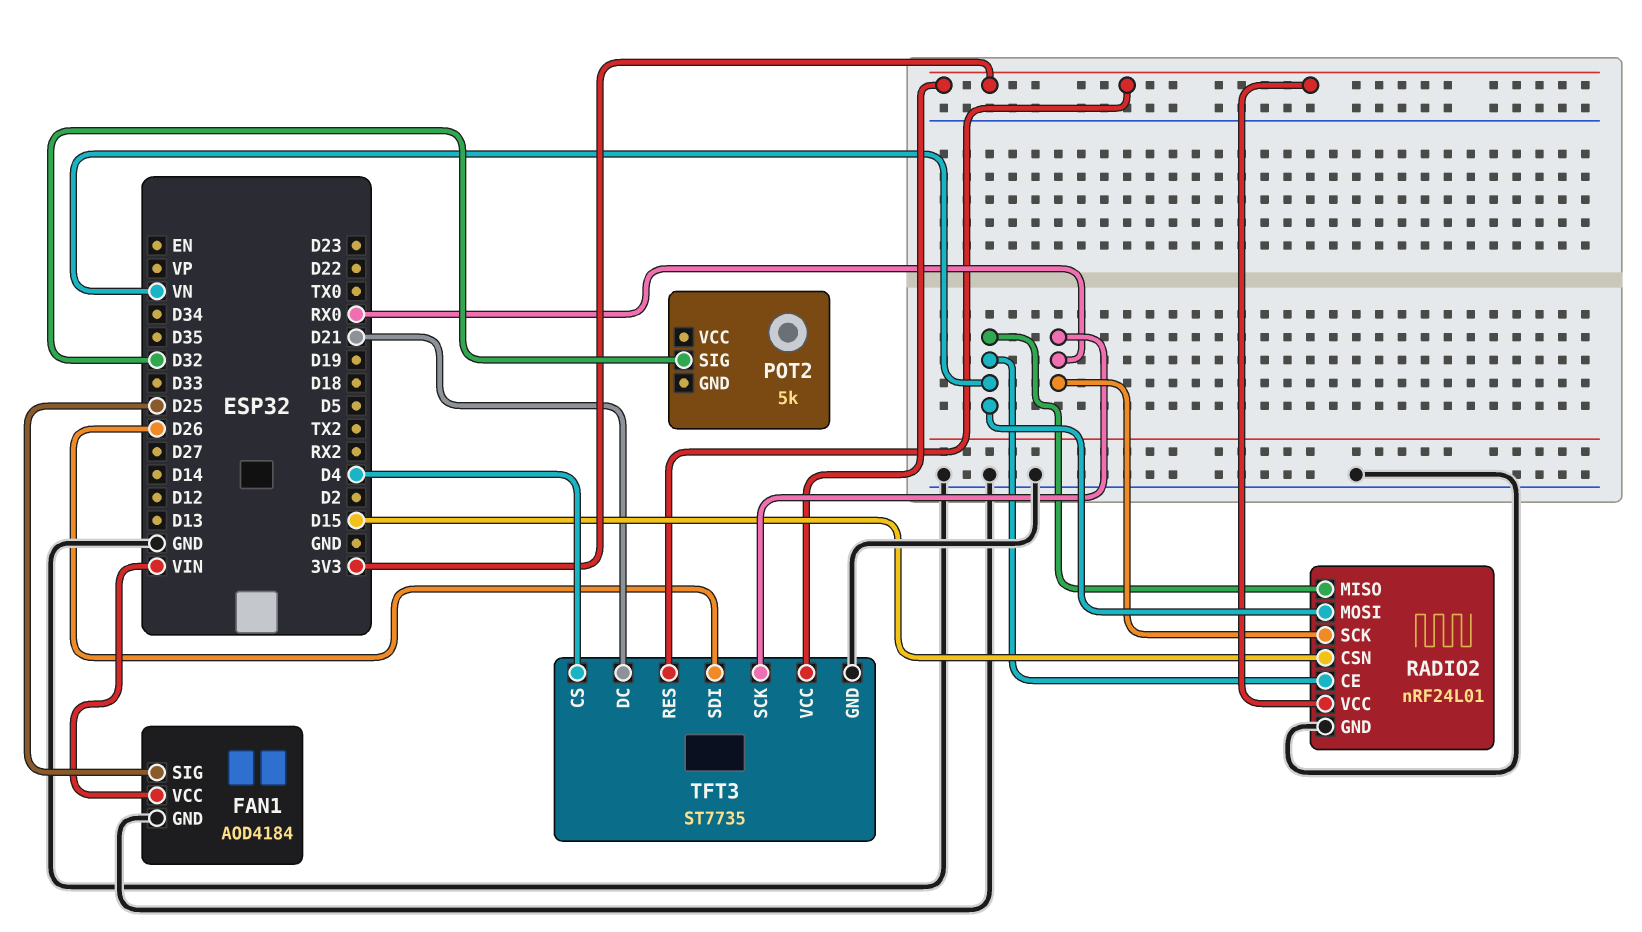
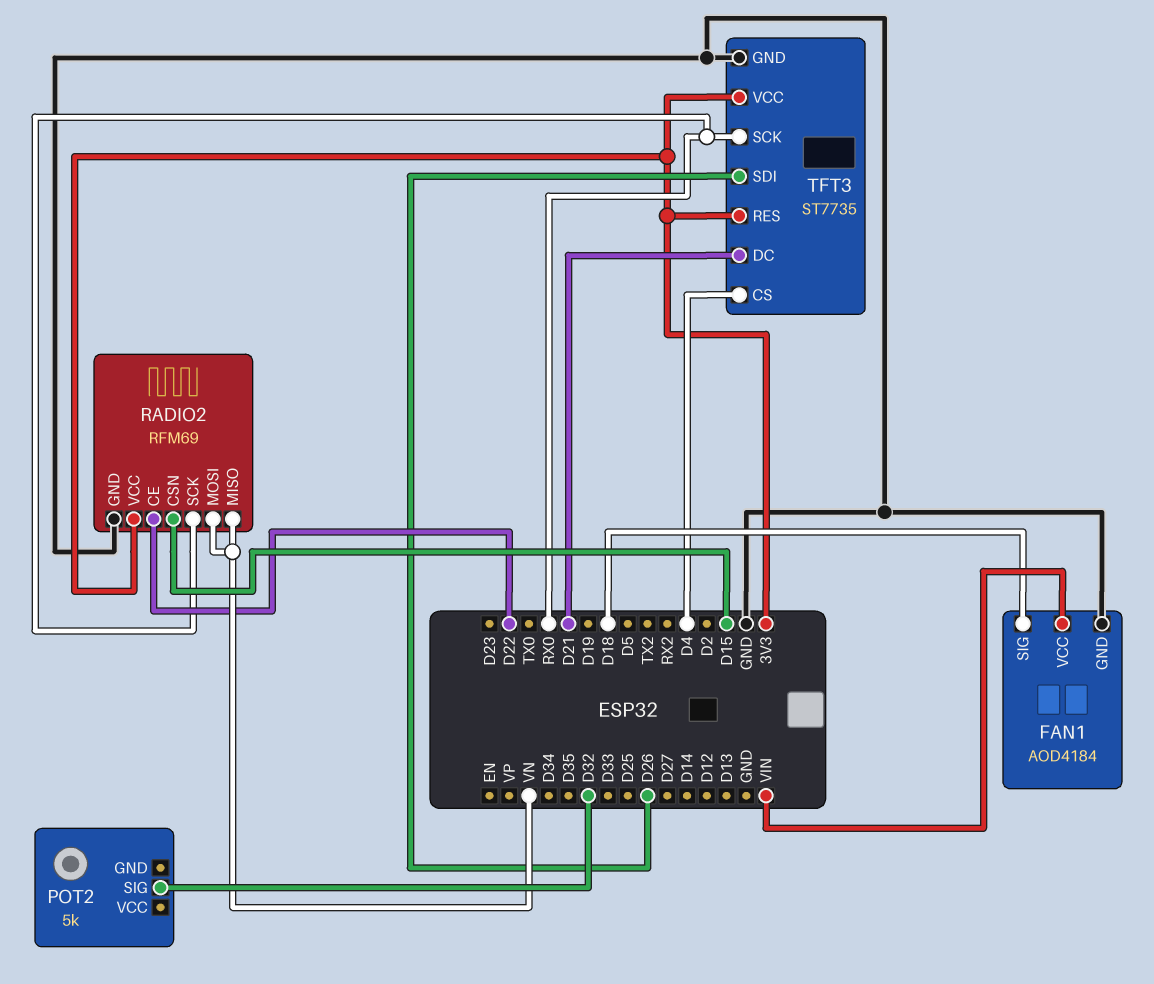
FAN1 pin SIG: D25 -> D18
RADIO2: nRF24L01 -> RFM69
RADIO2 pin CE: VN -> D22

